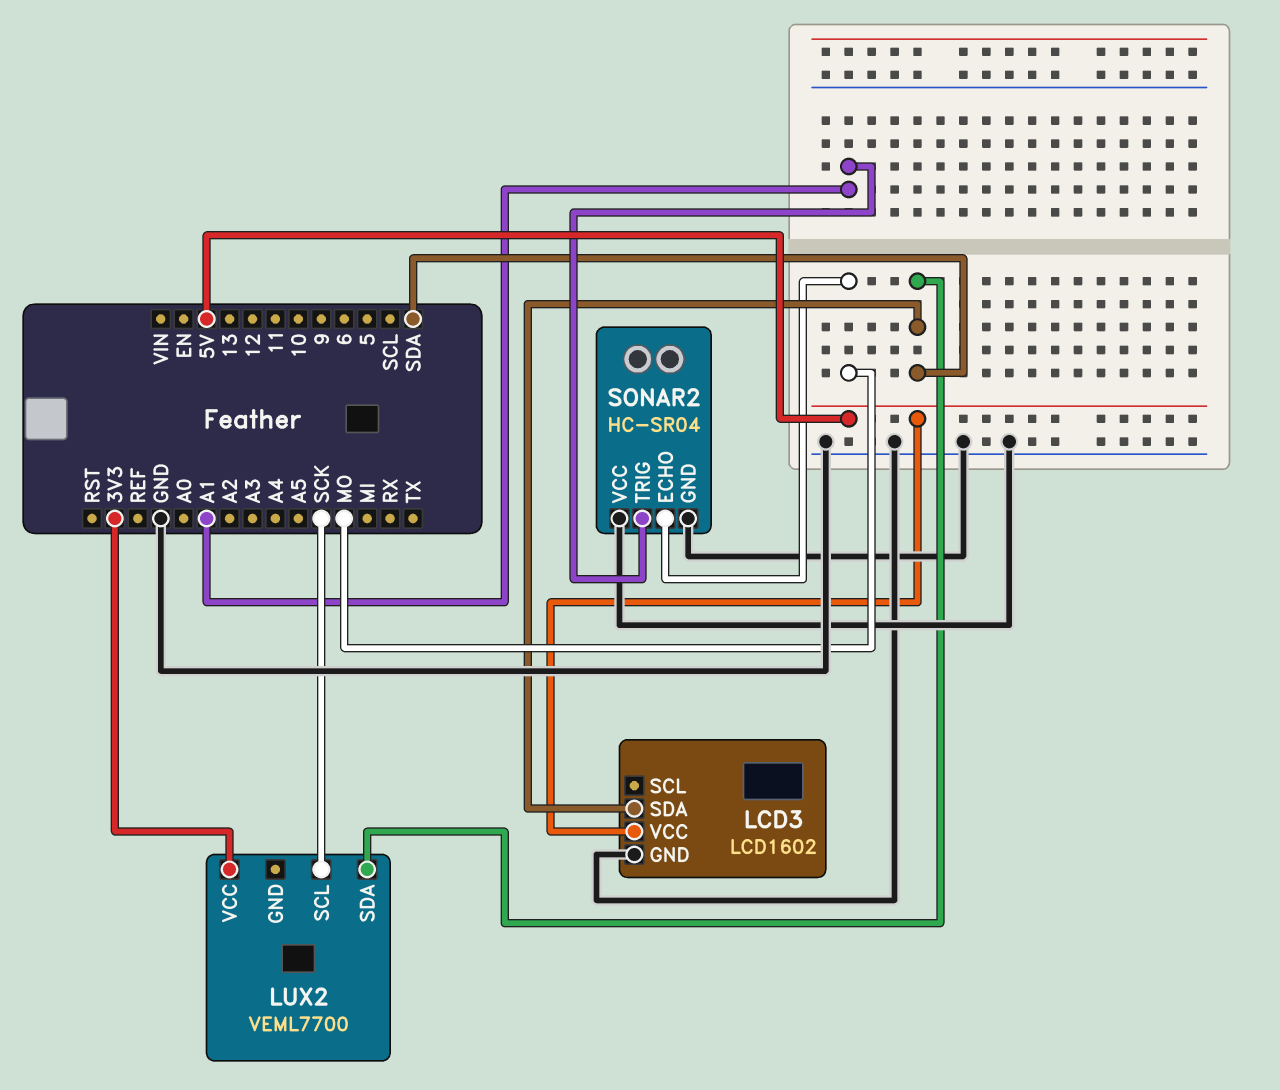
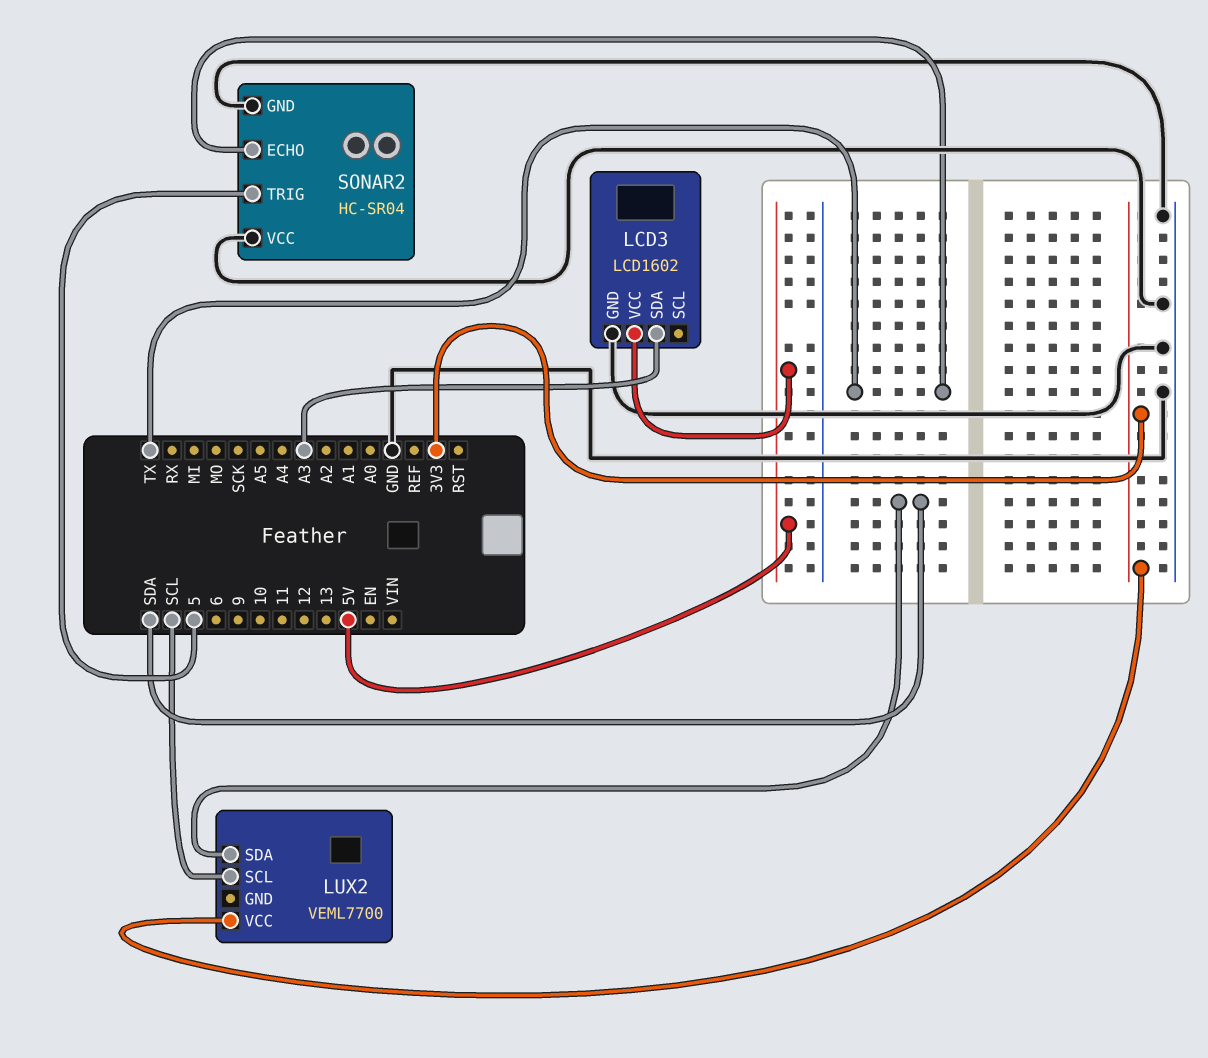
LCD3 pin SDA: SDA -> A3
LUX2 pin SCL: SCK -> SCL
SONAR2 pin ECHO: MO -> TX
SONAR2 pin TRIG: A1 -> 5

